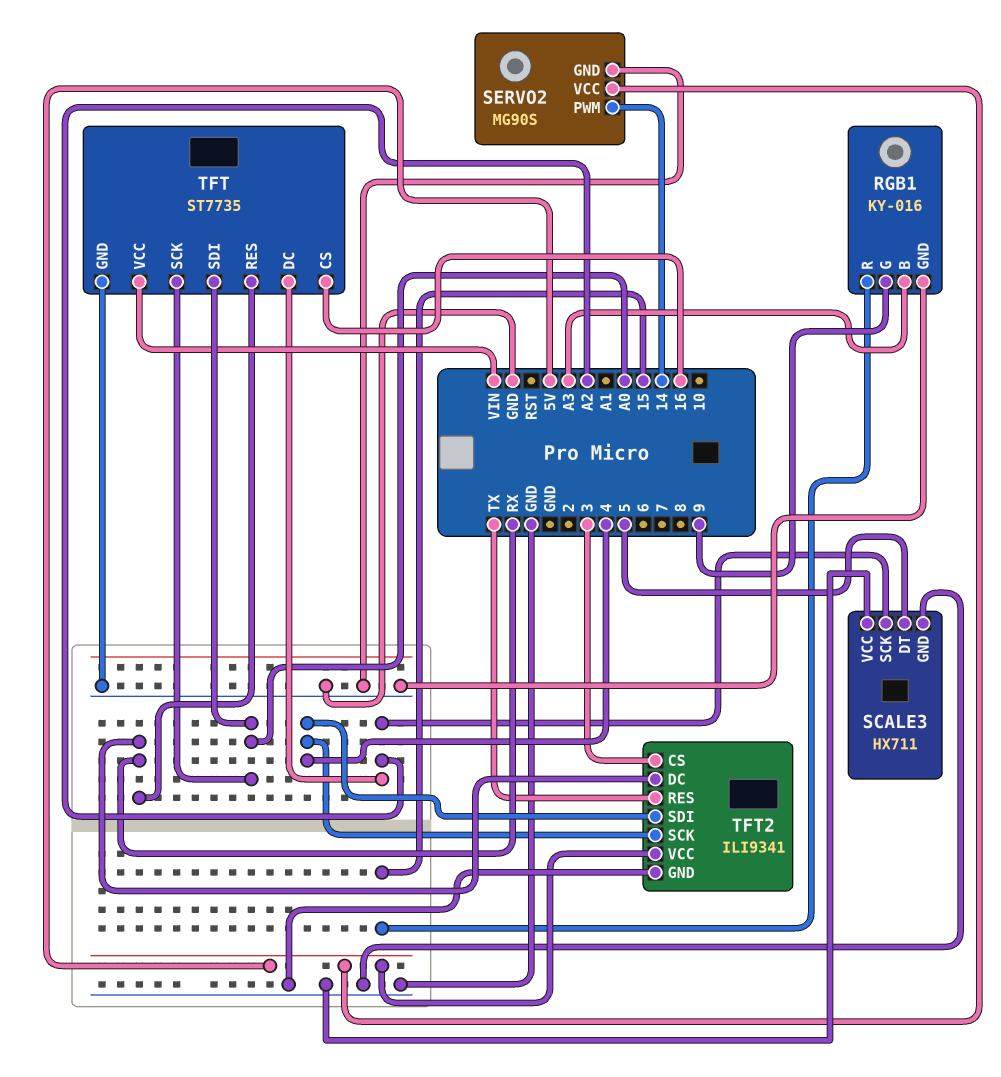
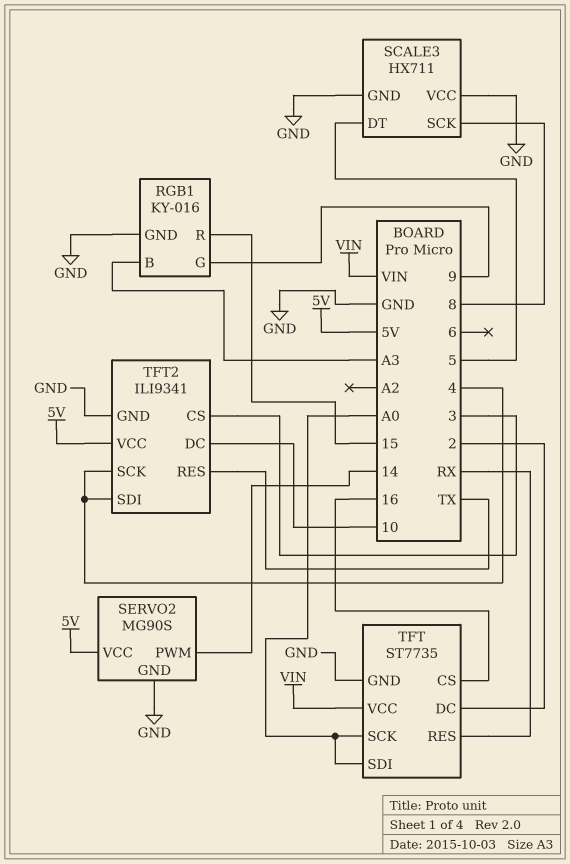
SCALE3 pin SCK: A2 -> 8
TFT pin DC: A2 -> 2
TFT2 pin DC: RX -> 10

